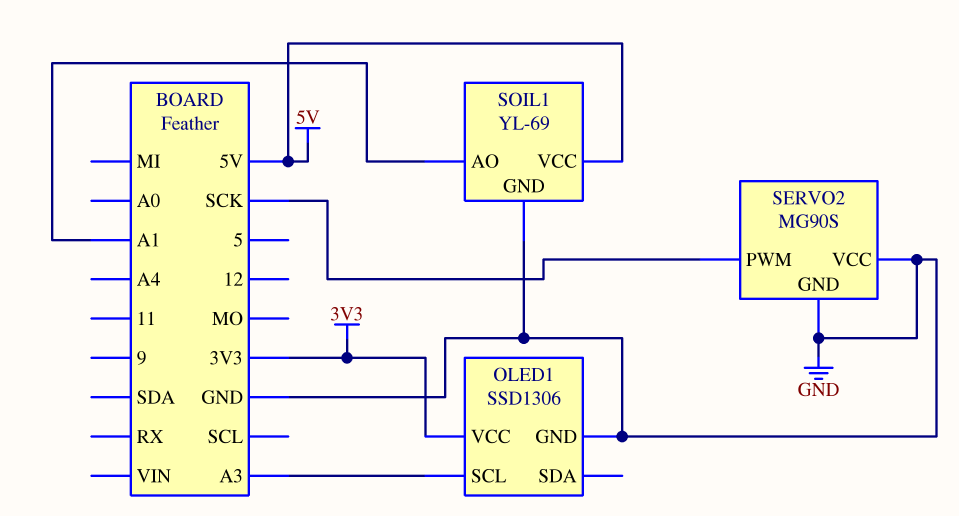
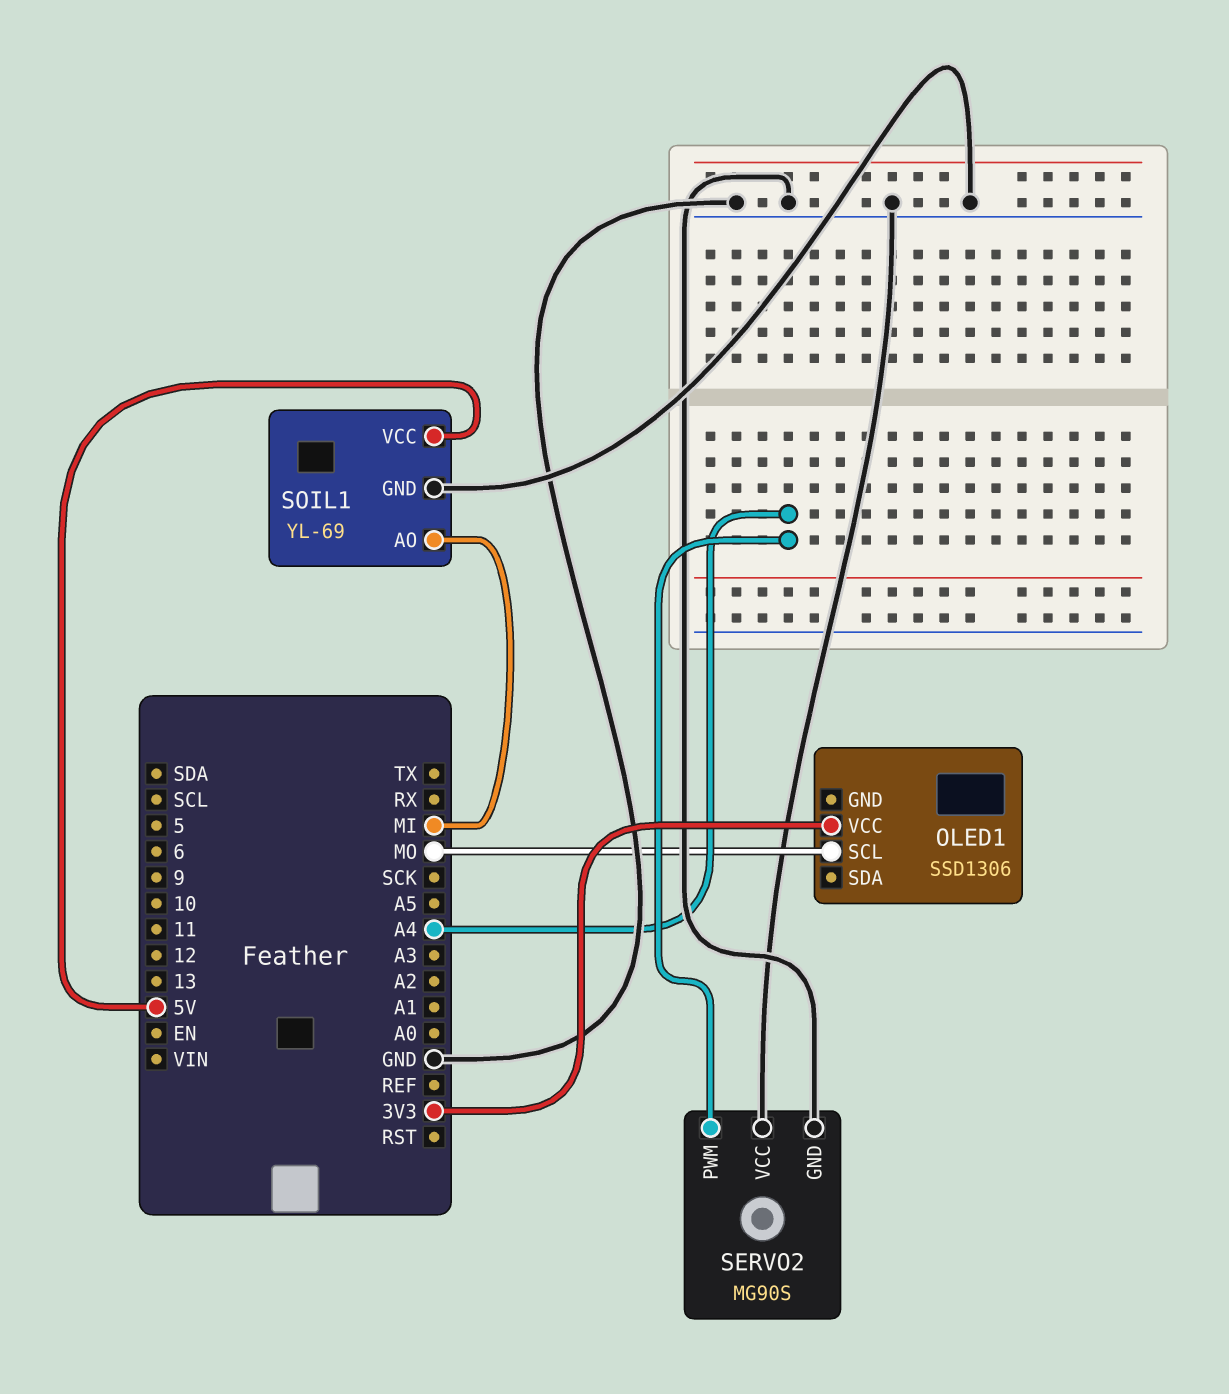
OLED1 pin GND: GND -> none
OLED1 pin SCL: A3 -> MO
SERVO2 pin PWM: SCK -> A4
SOIL1 pin AO: A1 -> MI

